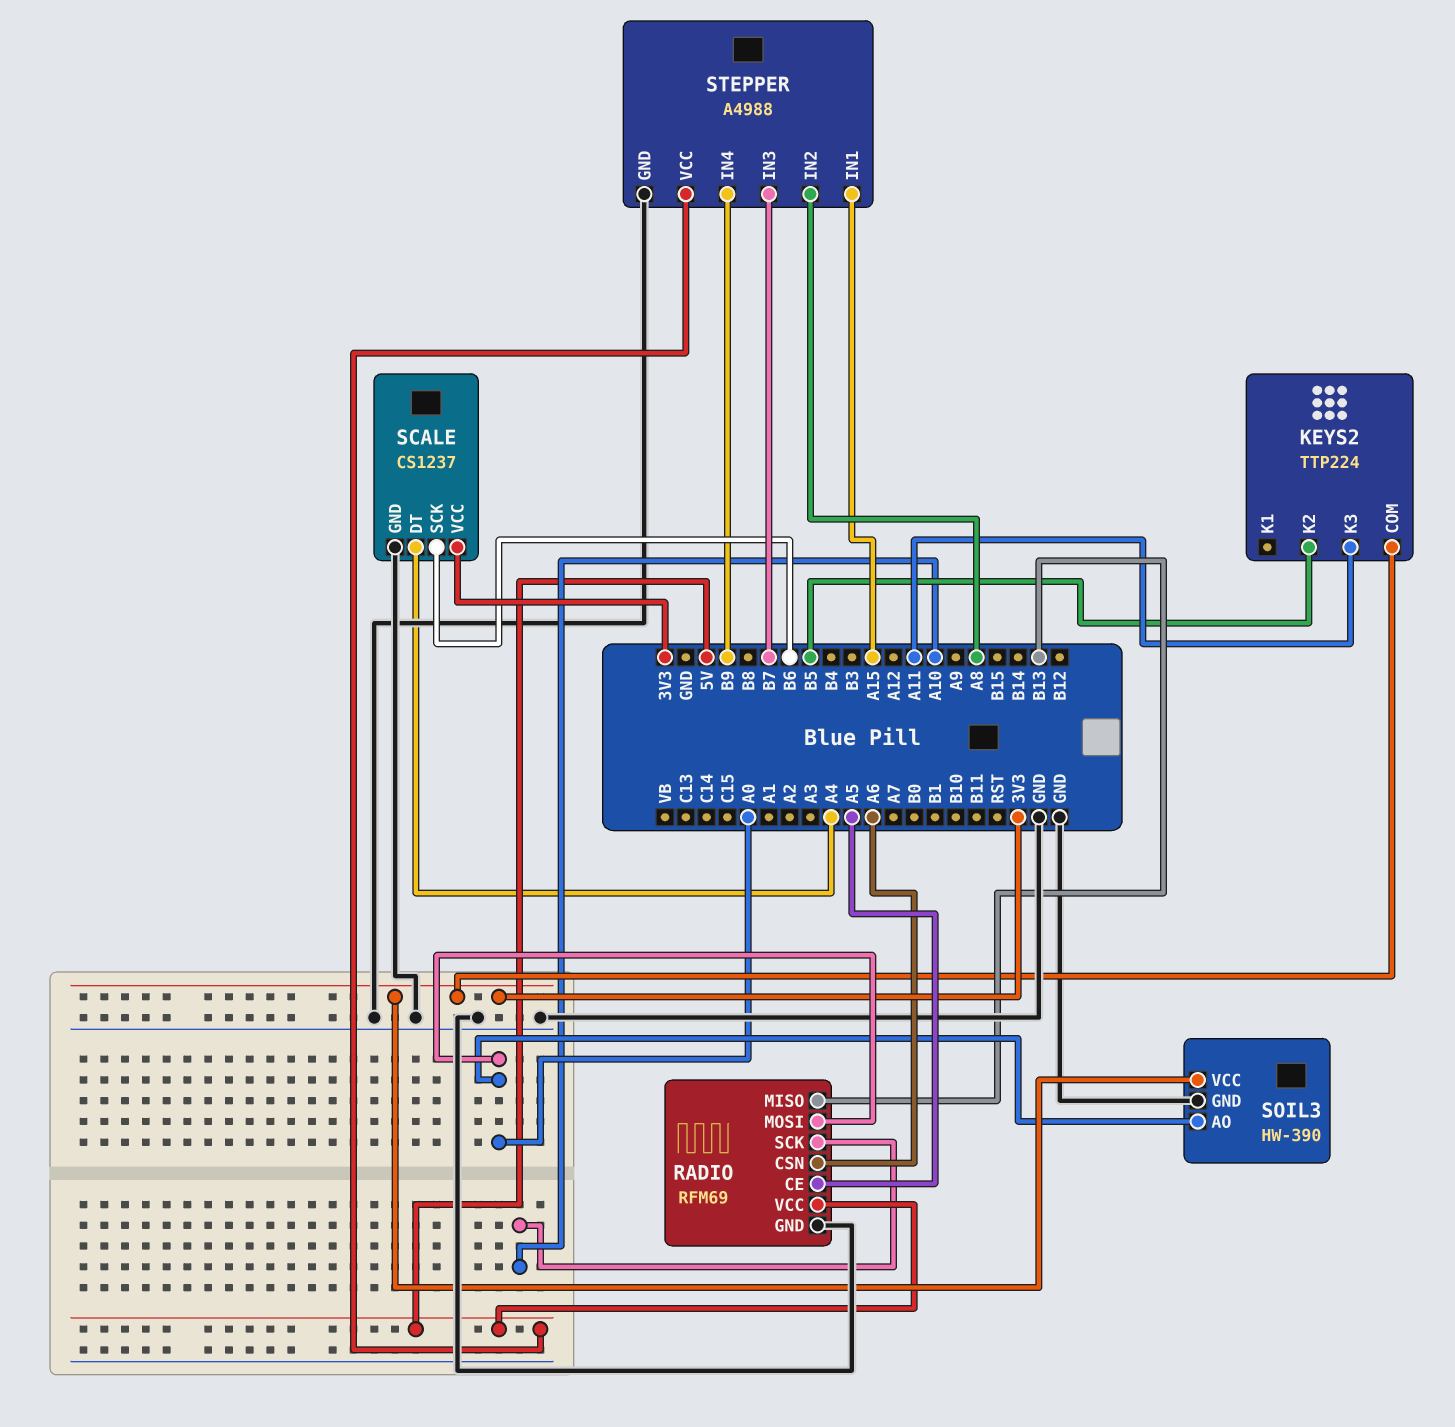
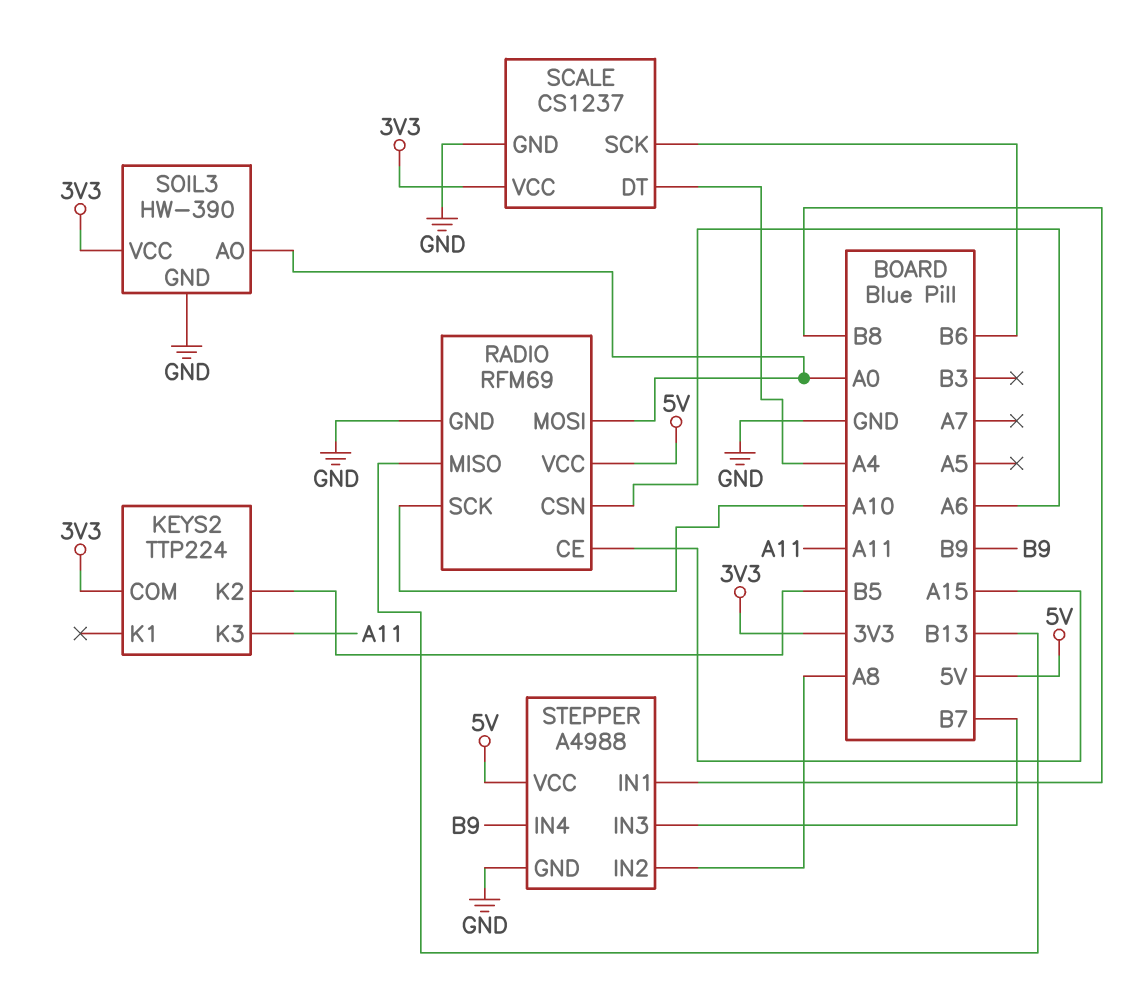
RADIO pin CE: A5 -> A15
STEPPER pin IN1: A15 -> B8

